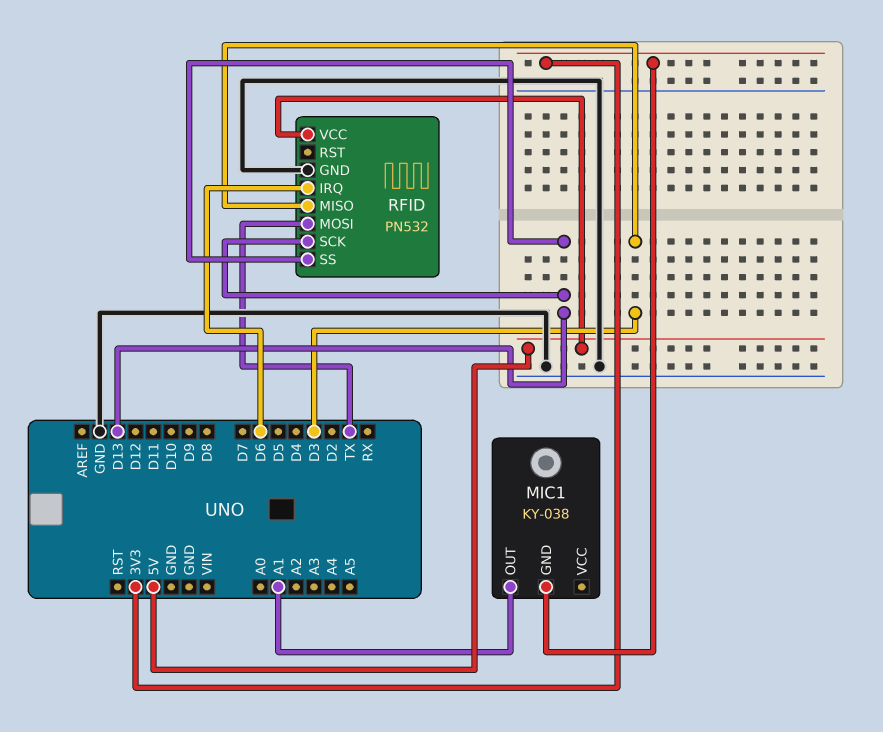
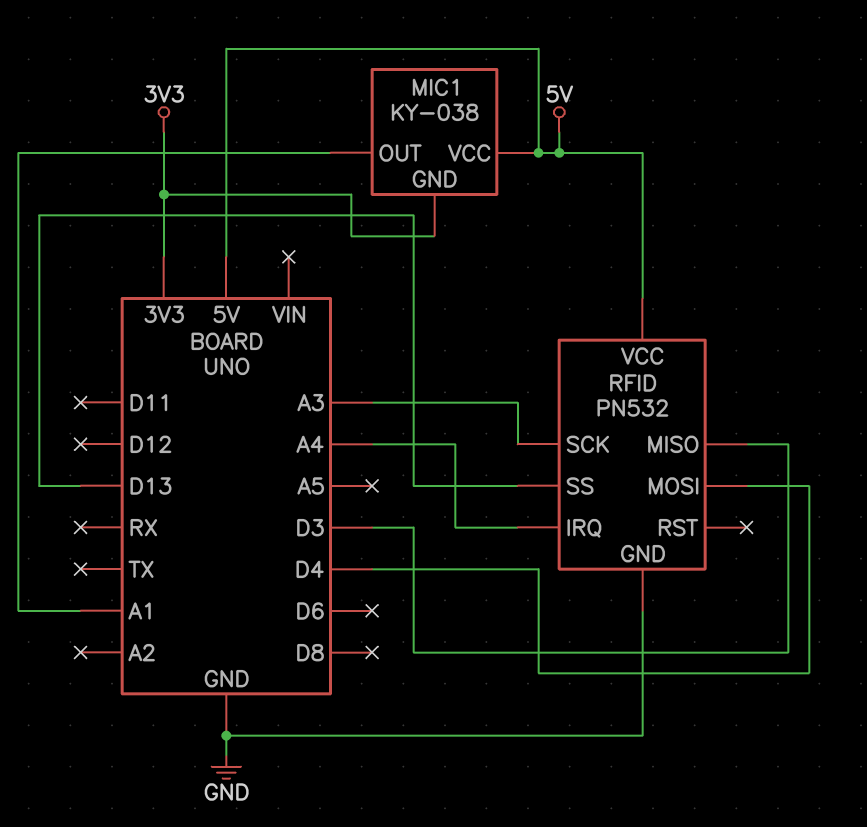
MIC1 pin VCC: none -> 5V
RFID pin IRQ: D6 -> A4
RFID pin MOSI: TX -> D4
RFID pin SCK: D13 -> A3

